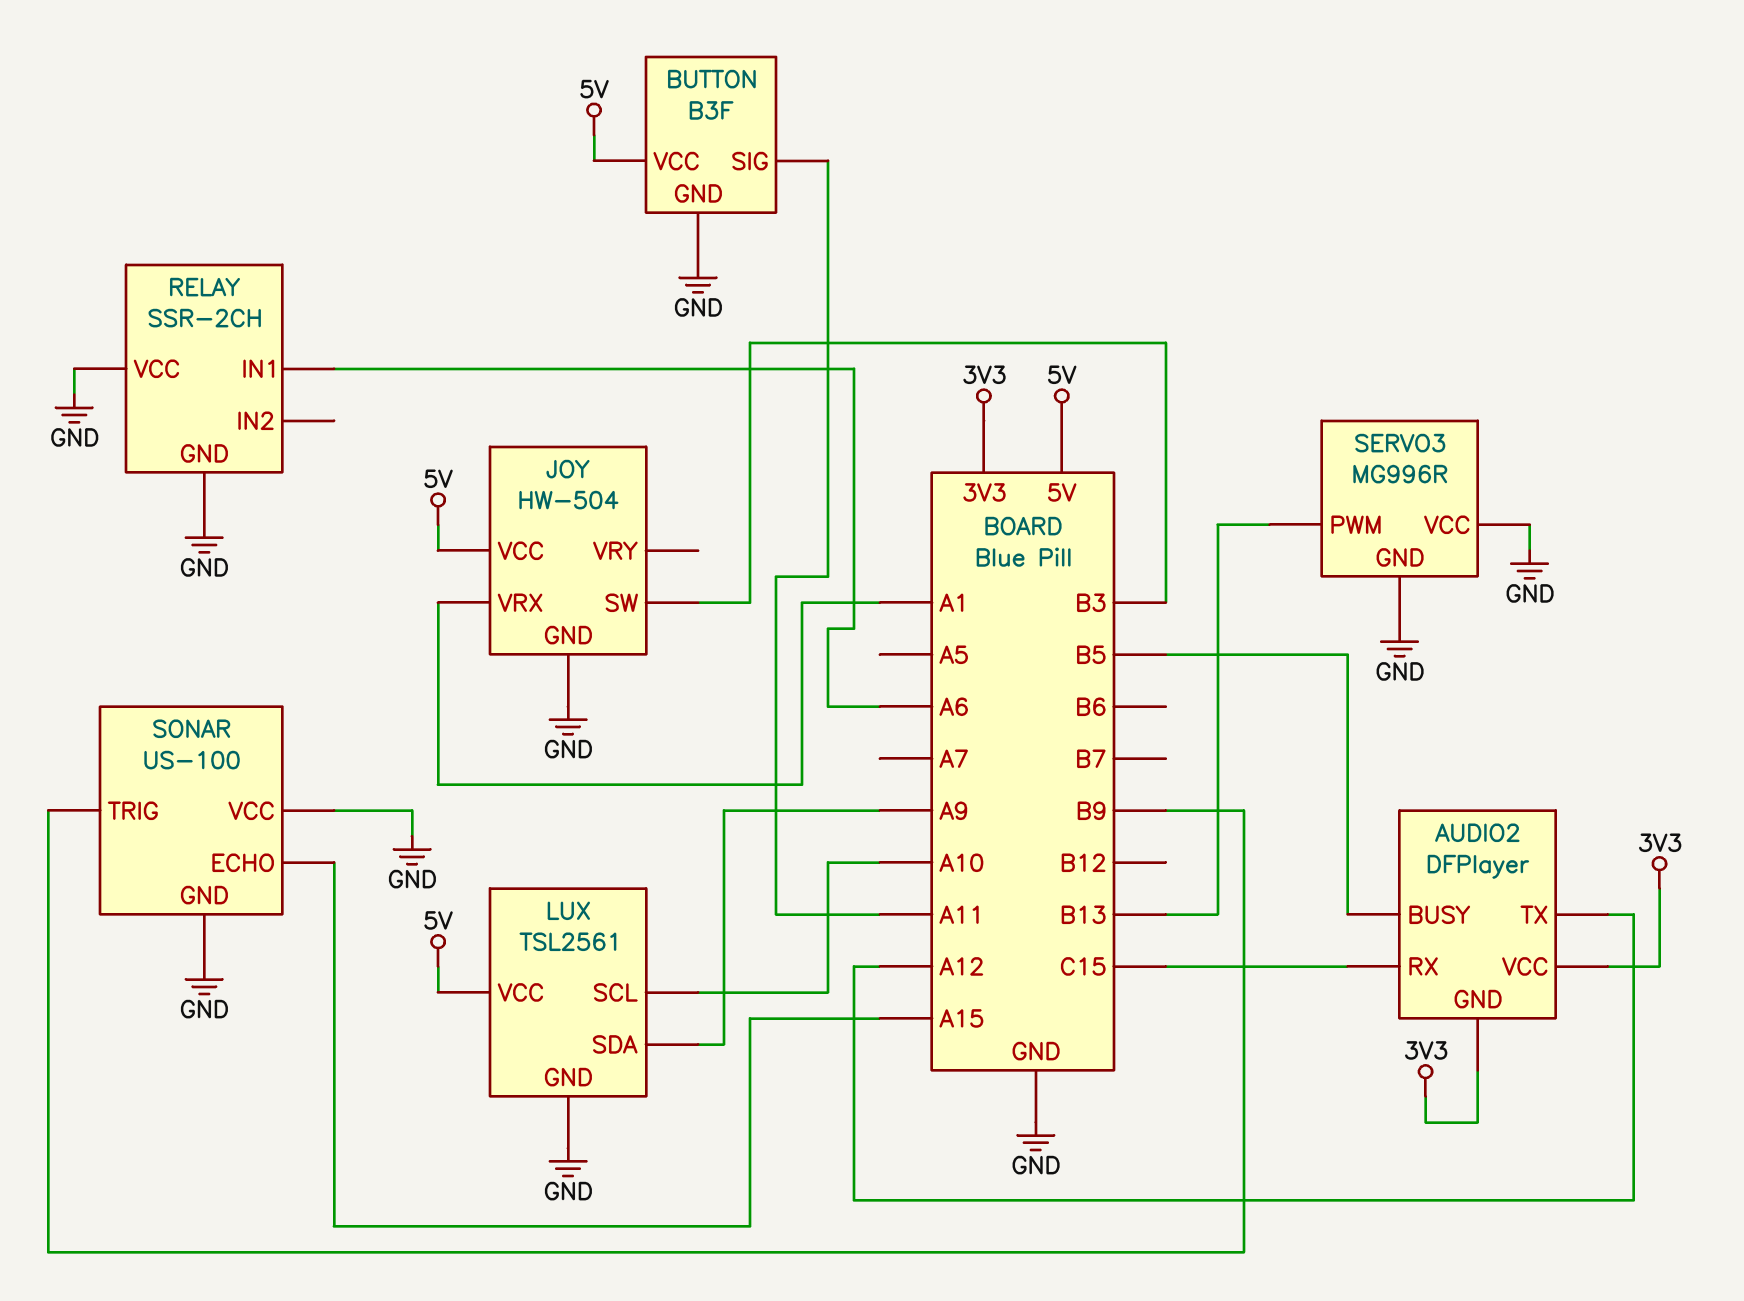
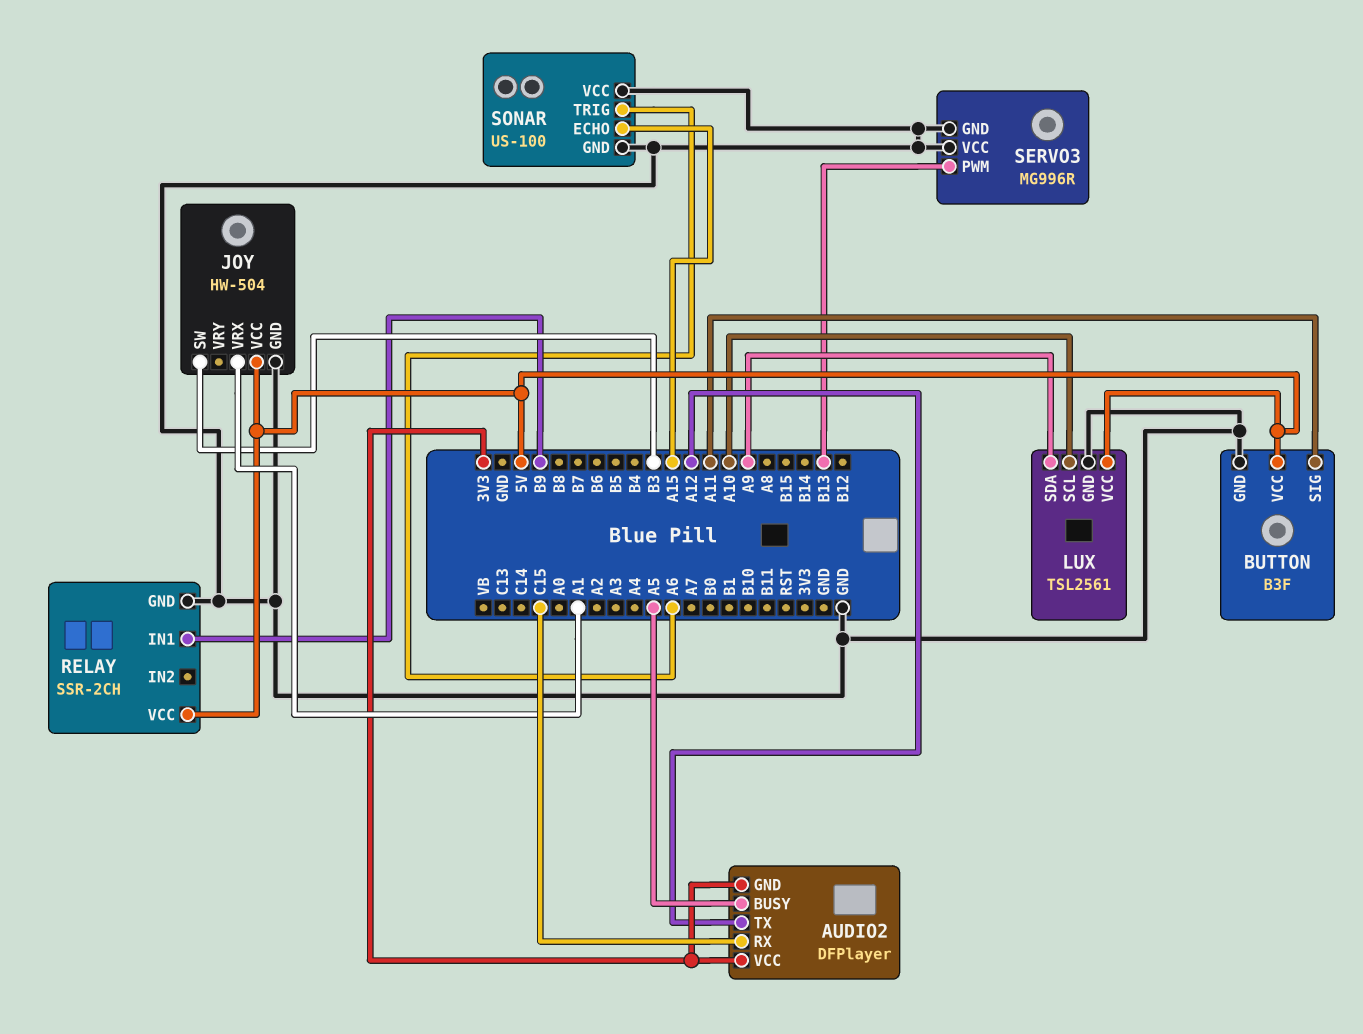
AUDIO2 pin BUSY: B5 -> A5
RELAY pin IN1: A6 -> B9
RELAY pin VCC: GND -> 5V
SONAR pin TRIG: B9 -> A6

